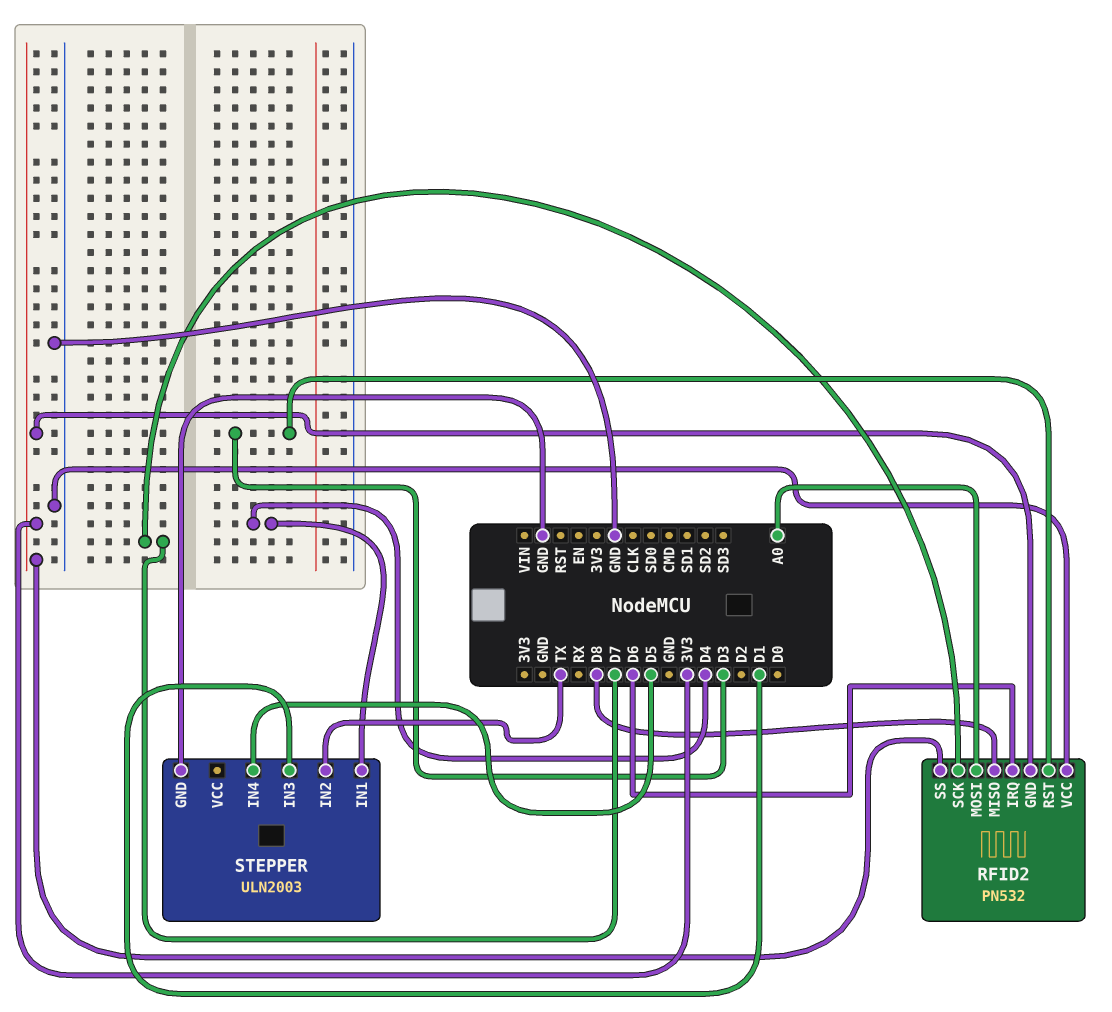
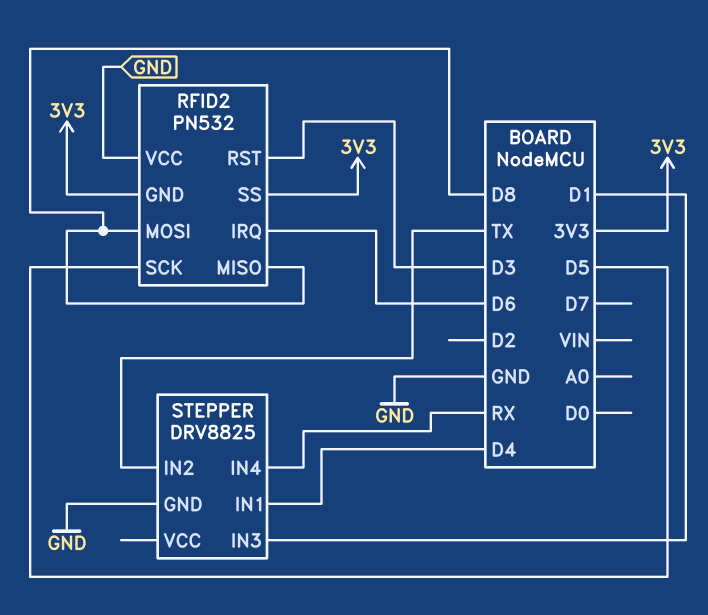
RFID2 pin MOSI: A0 -> D8
RFID2 pin SCK: D7 -> D5
STEPPER: ULN2003 -> DRV8825
STEPPER pin IN4: D5 -> RX

